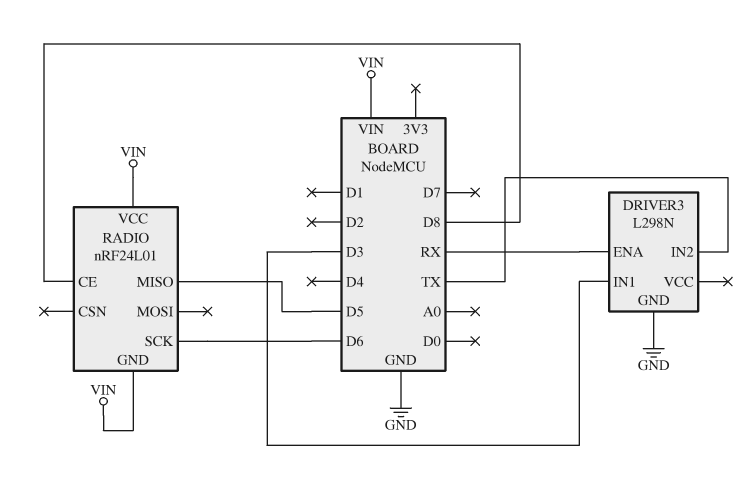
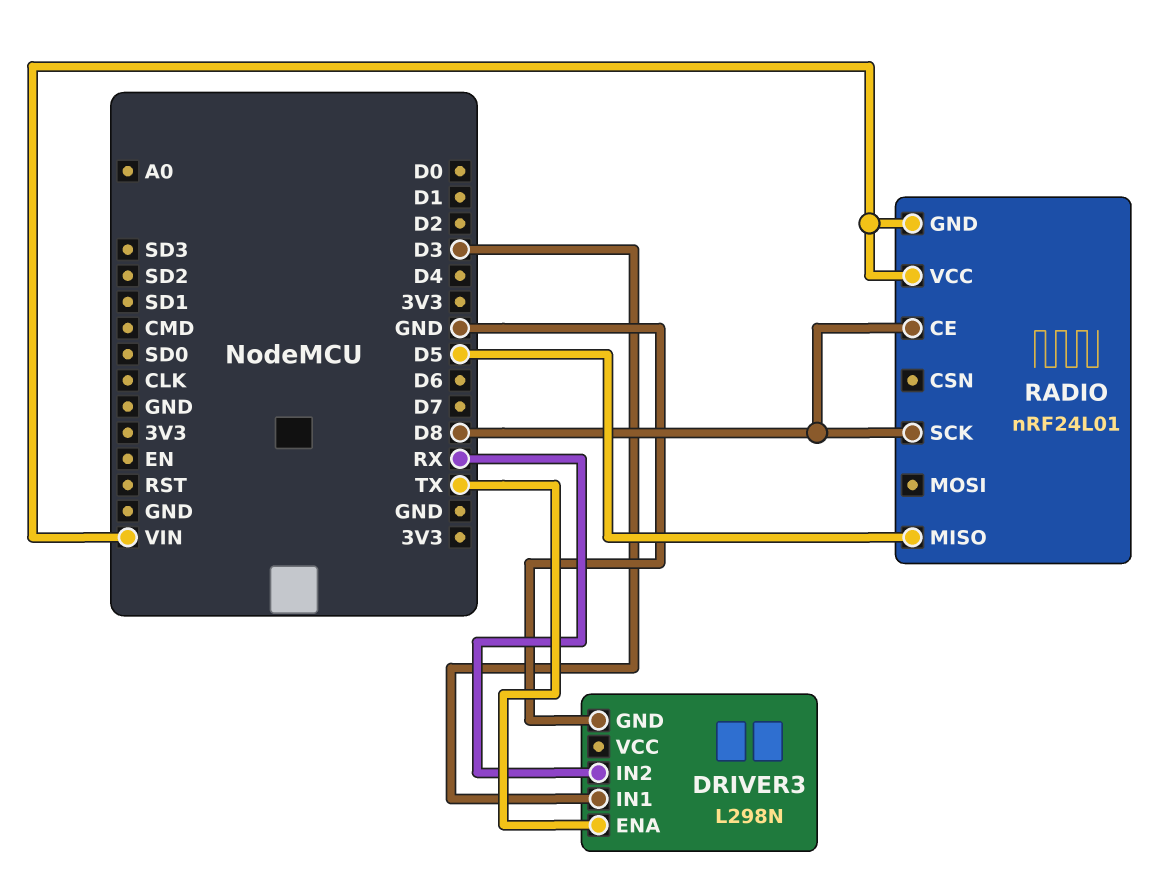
DRIVER3 pin ENA: RX -> TX
DRIVER3 pin IN2: TX -> RX
RADIO pin SCK: D6 -> D8

